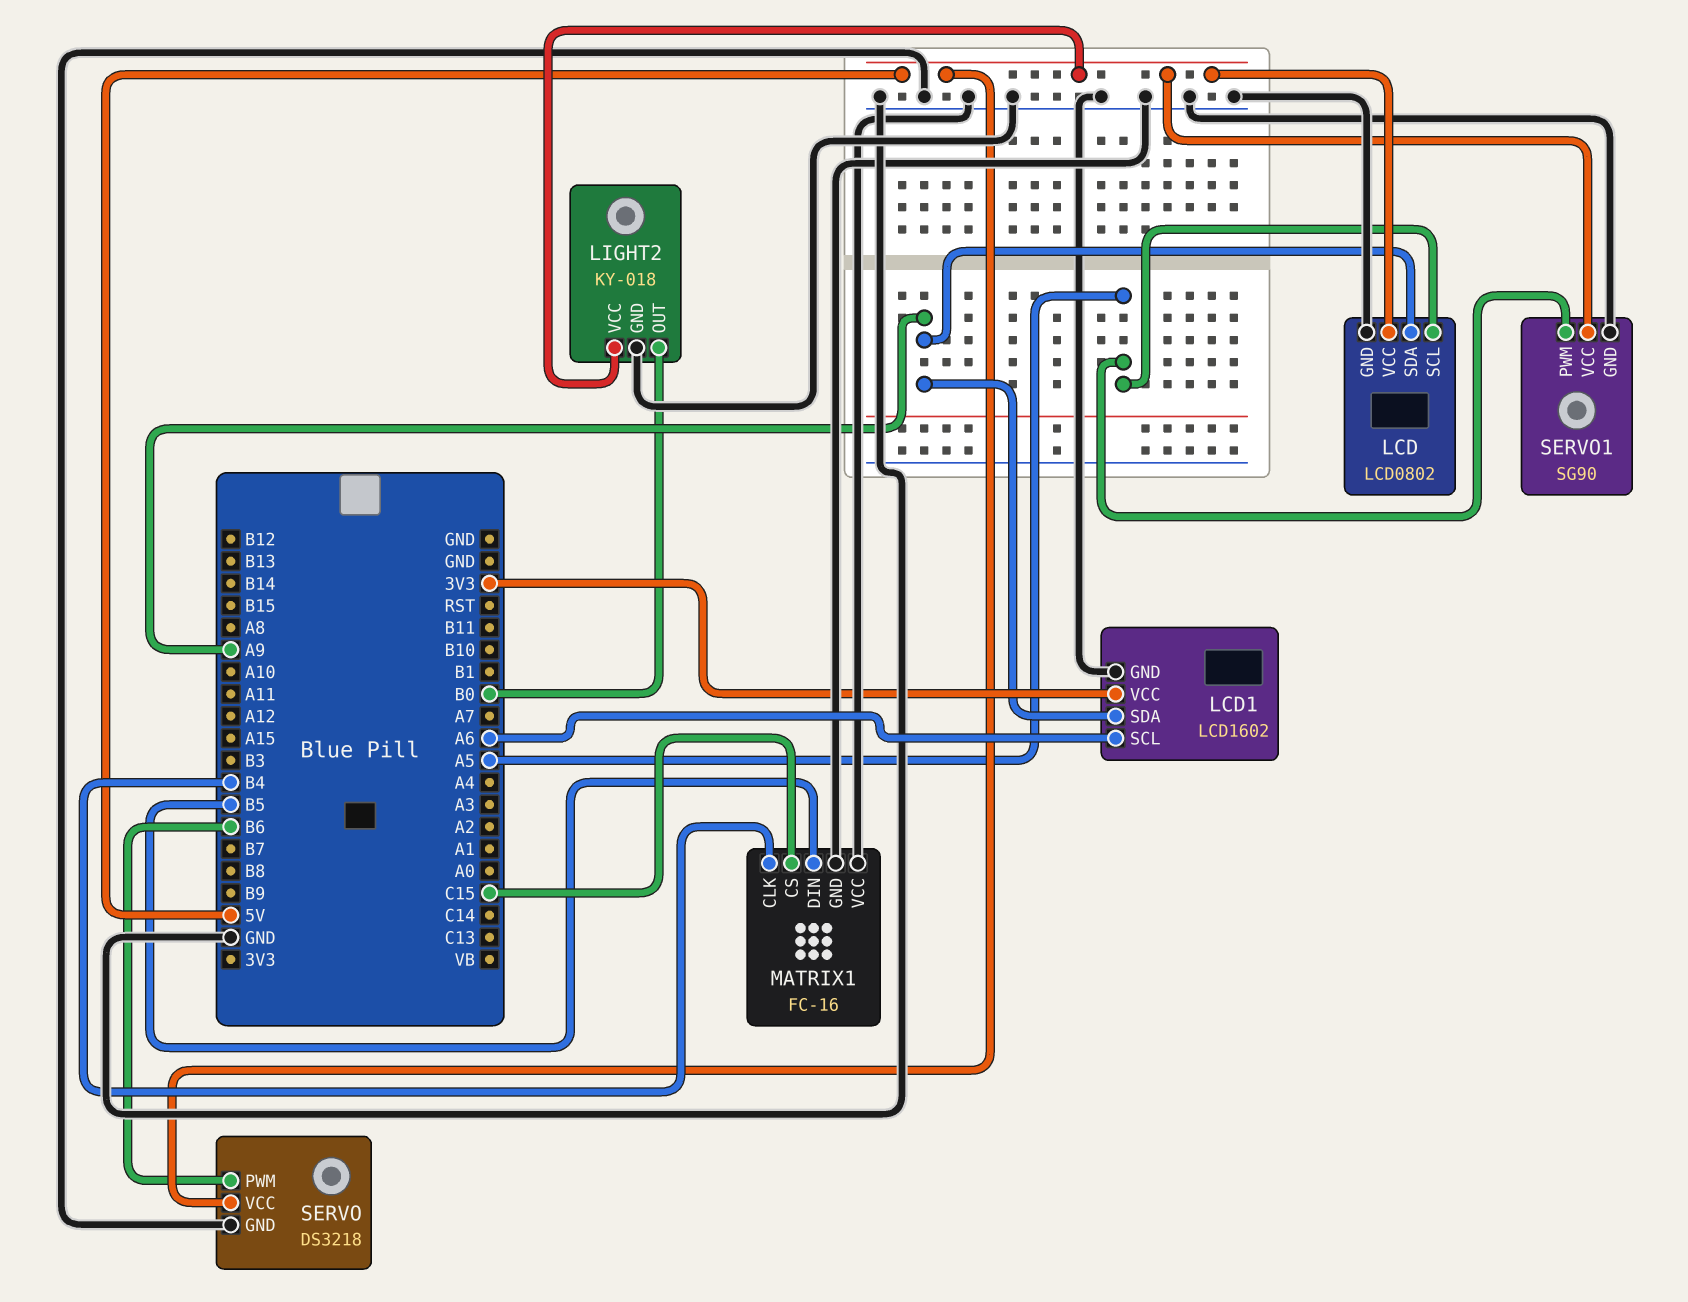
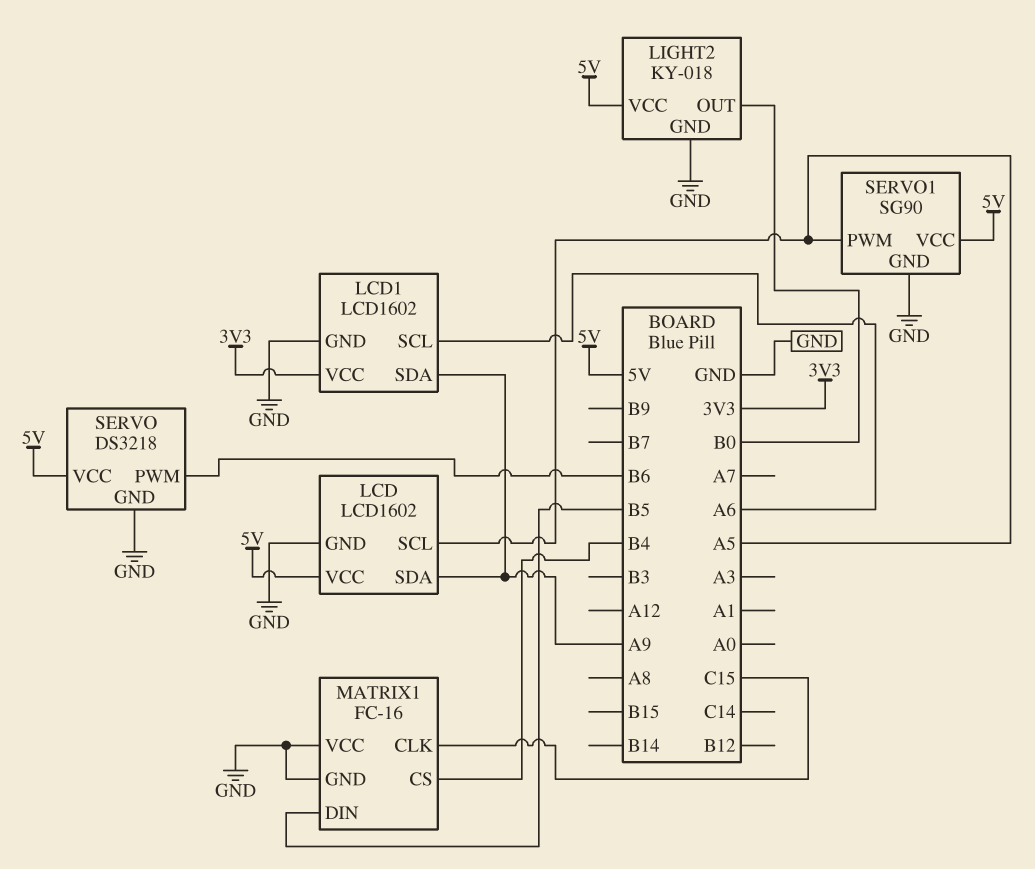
LCD: LCD0802 -> LCD1602
MATRIX1 pin CLK: B4 -> C15
MATRIX1 pin CS: C15 -> B4

